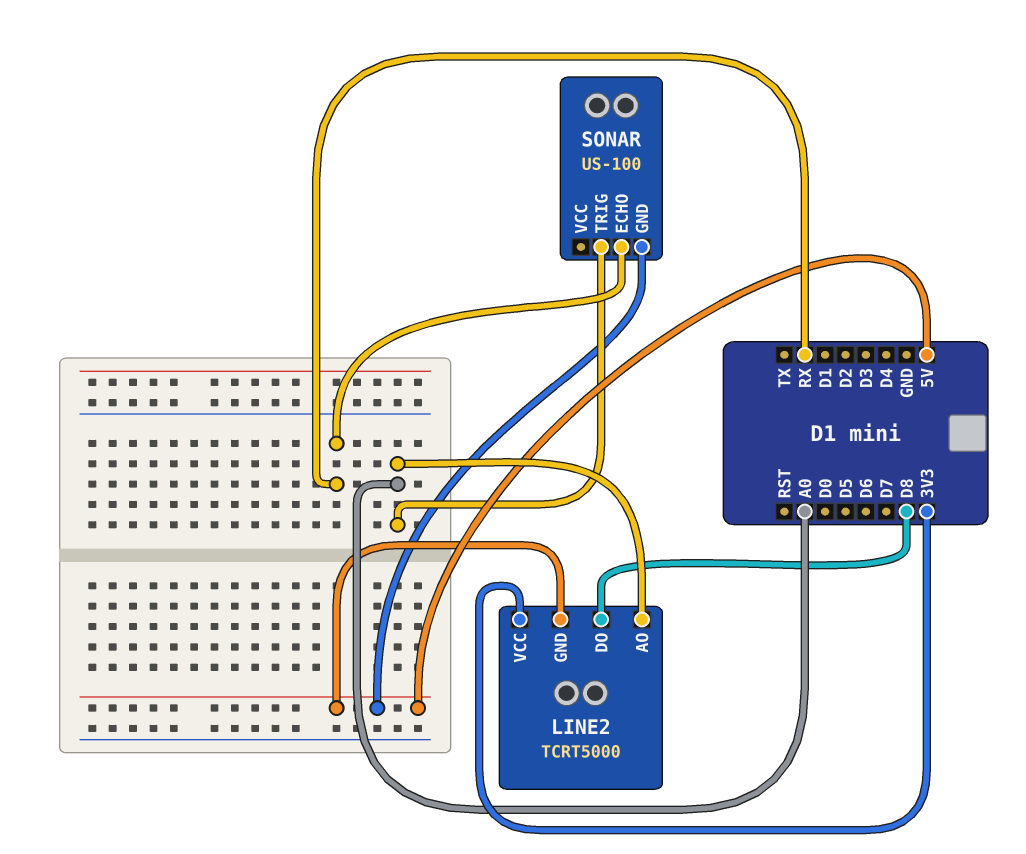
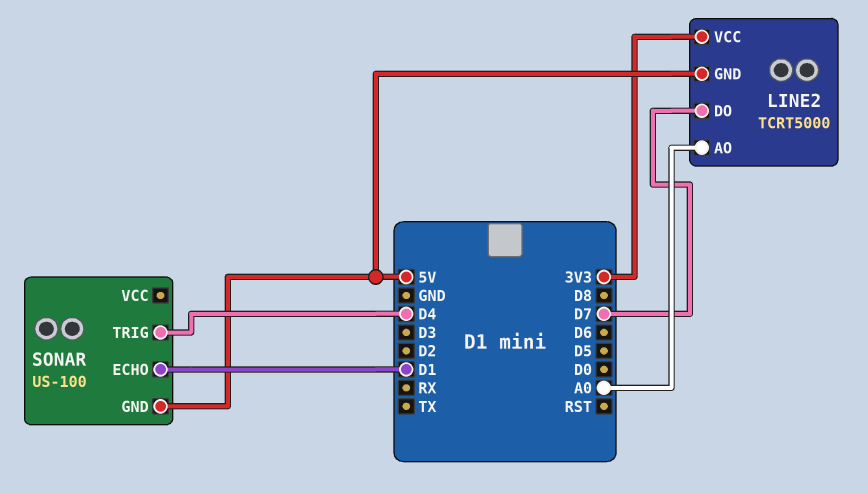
LINE2 pin DO: D8 -> D7
SONAR pin ECHO: RX -> D1
SONAR pin TRIG: A0 -> D4

